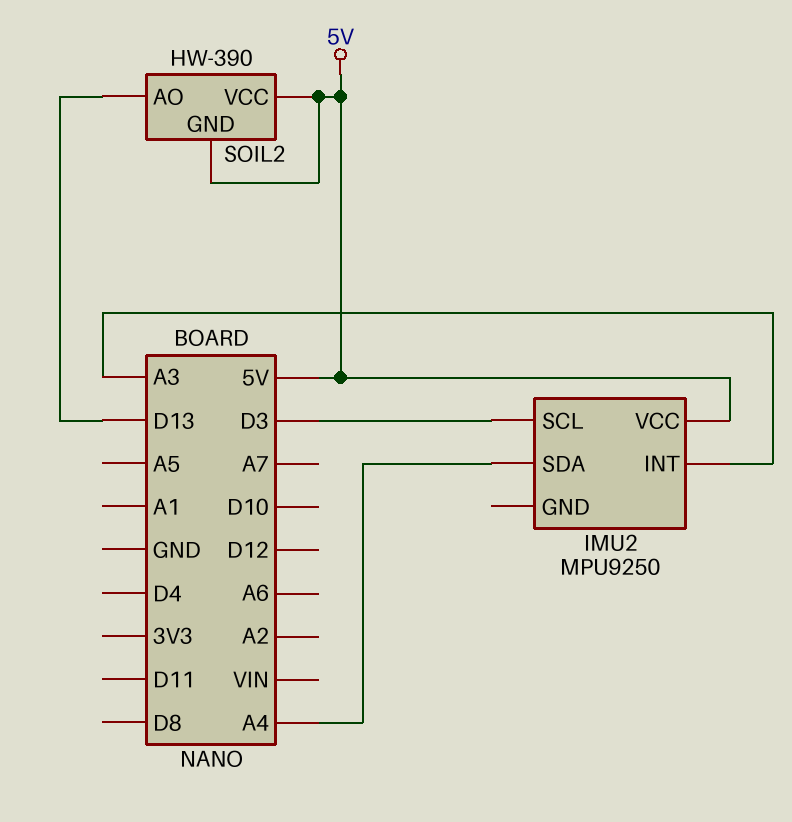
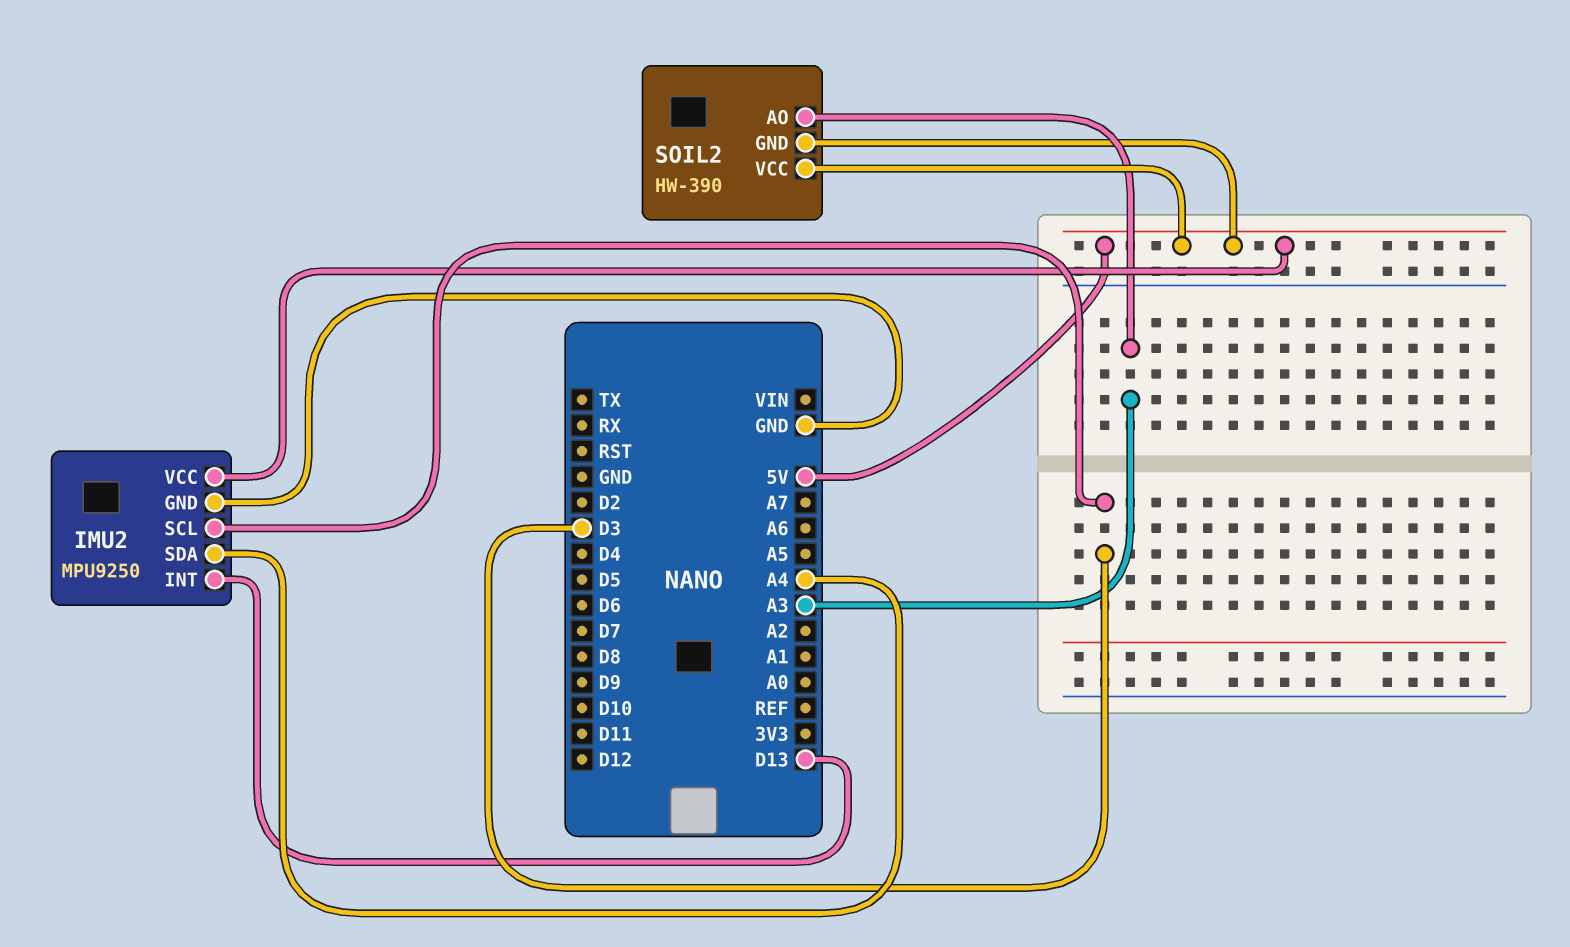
IMU2 pin GND: none -> GND
IMU2 pin INT: A3 -> D13
SOIL2 pin AO: D13 -> A3

